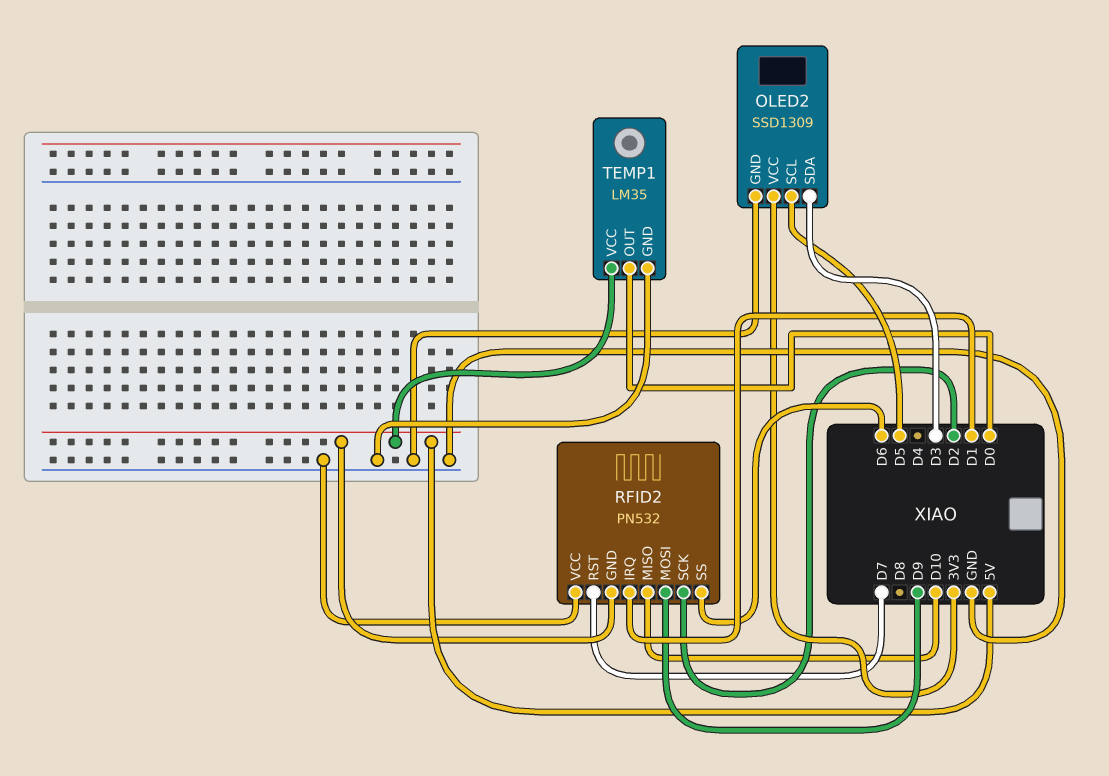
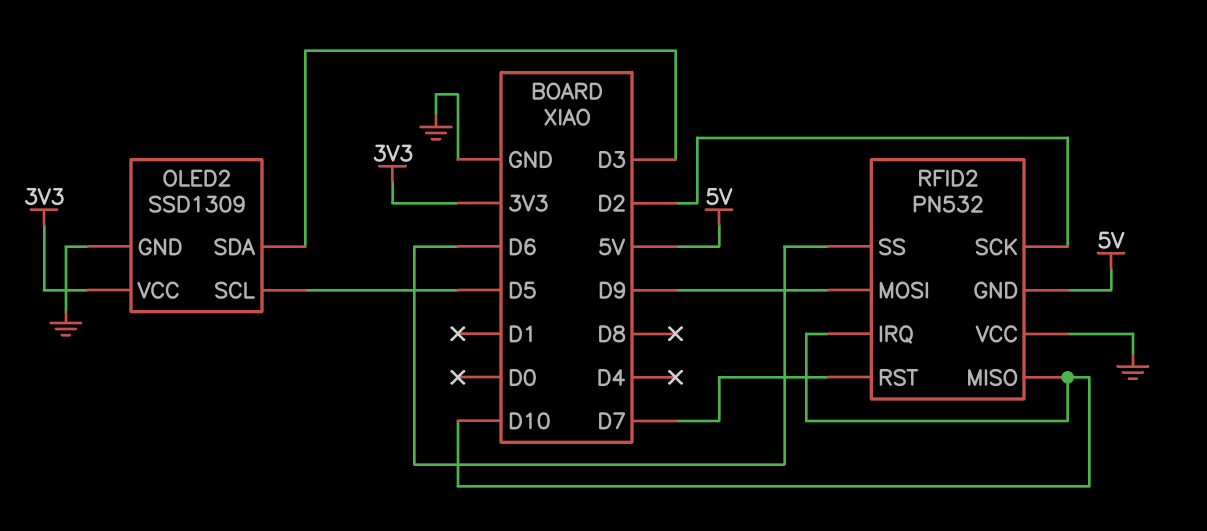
RFID2 pin IRQ: D1 -> D10
TEMP1: LM35 -> none
TEMP1 pin GND: GND -> none
TEMP1 pin OUT: D0 -> none
TEMP1 pin VCC: 5V -> none

